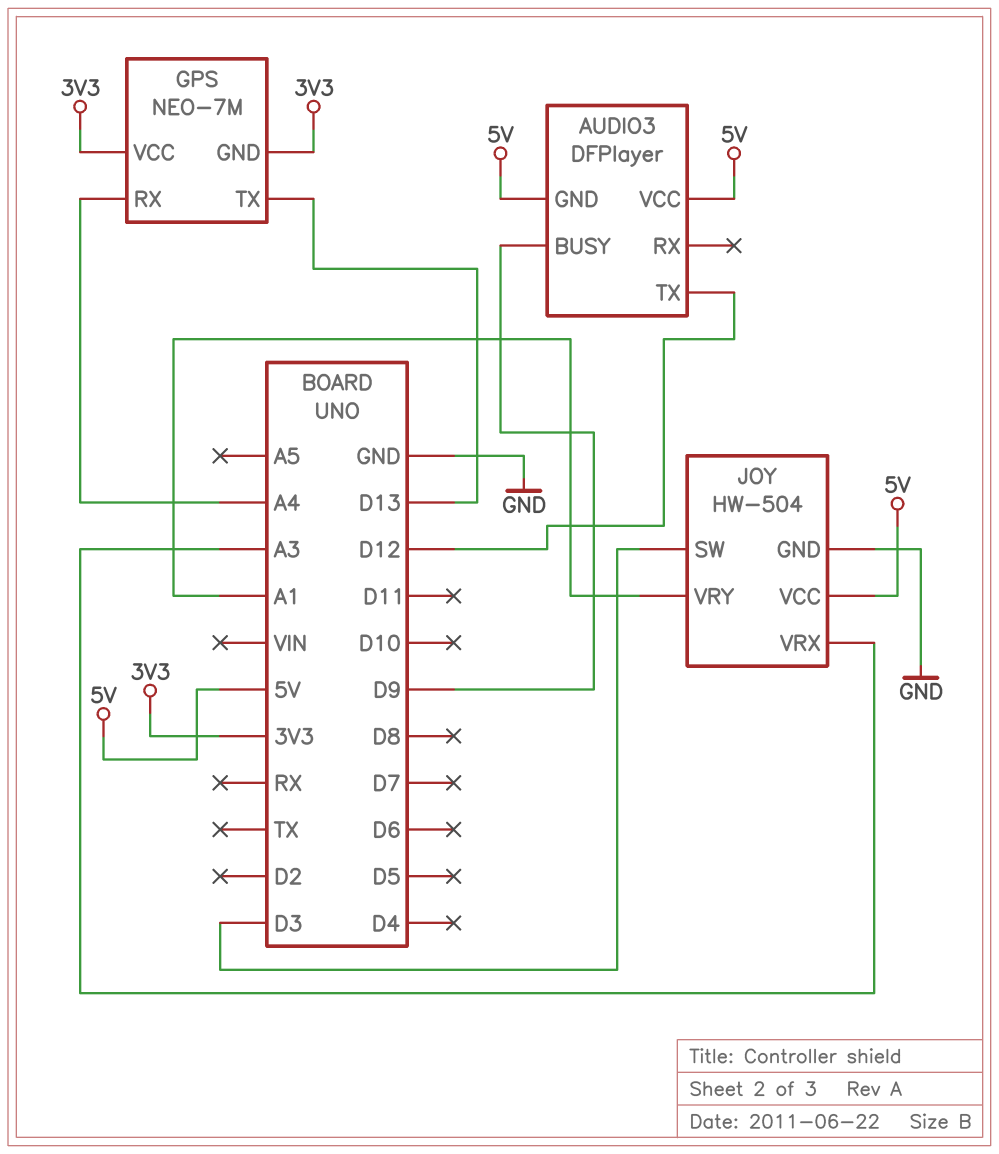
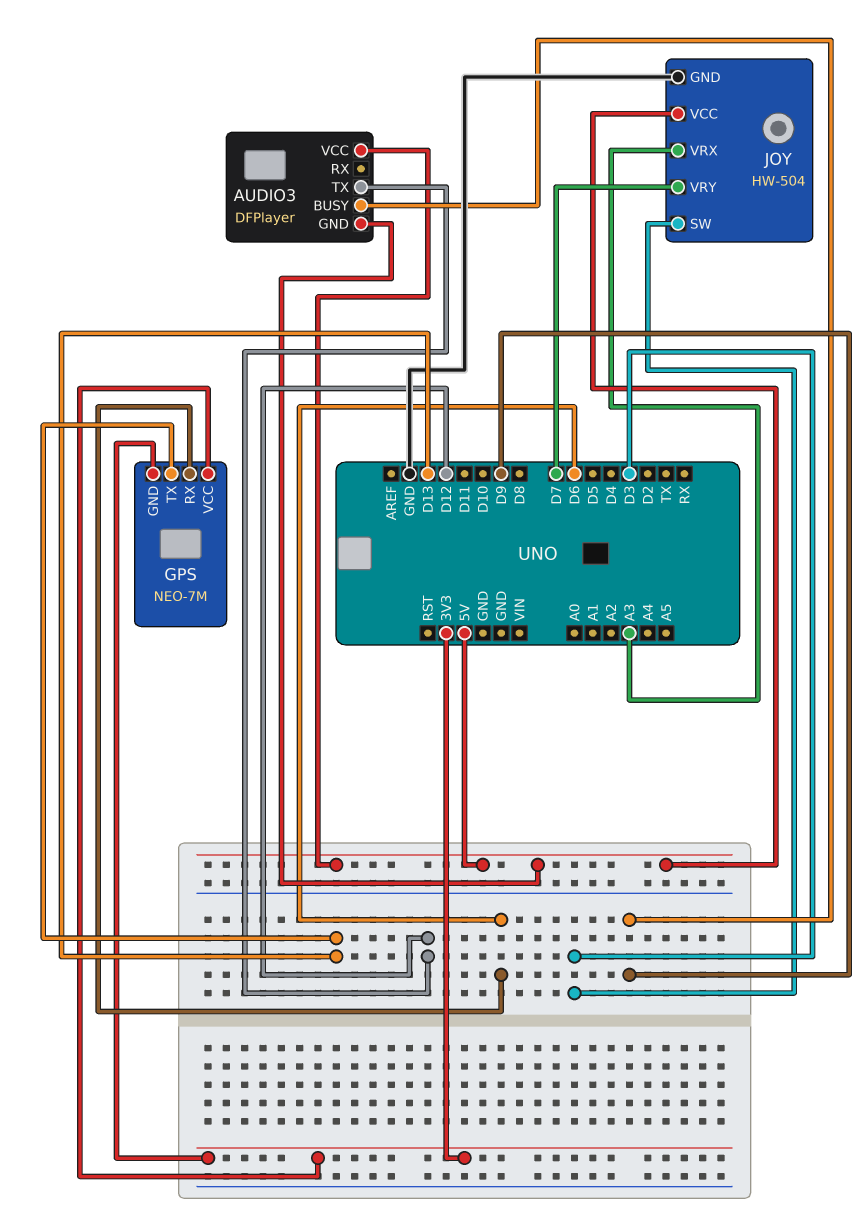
GPS pin RX: A4 -> D6
JOY pin VRY: A1 -> D7

